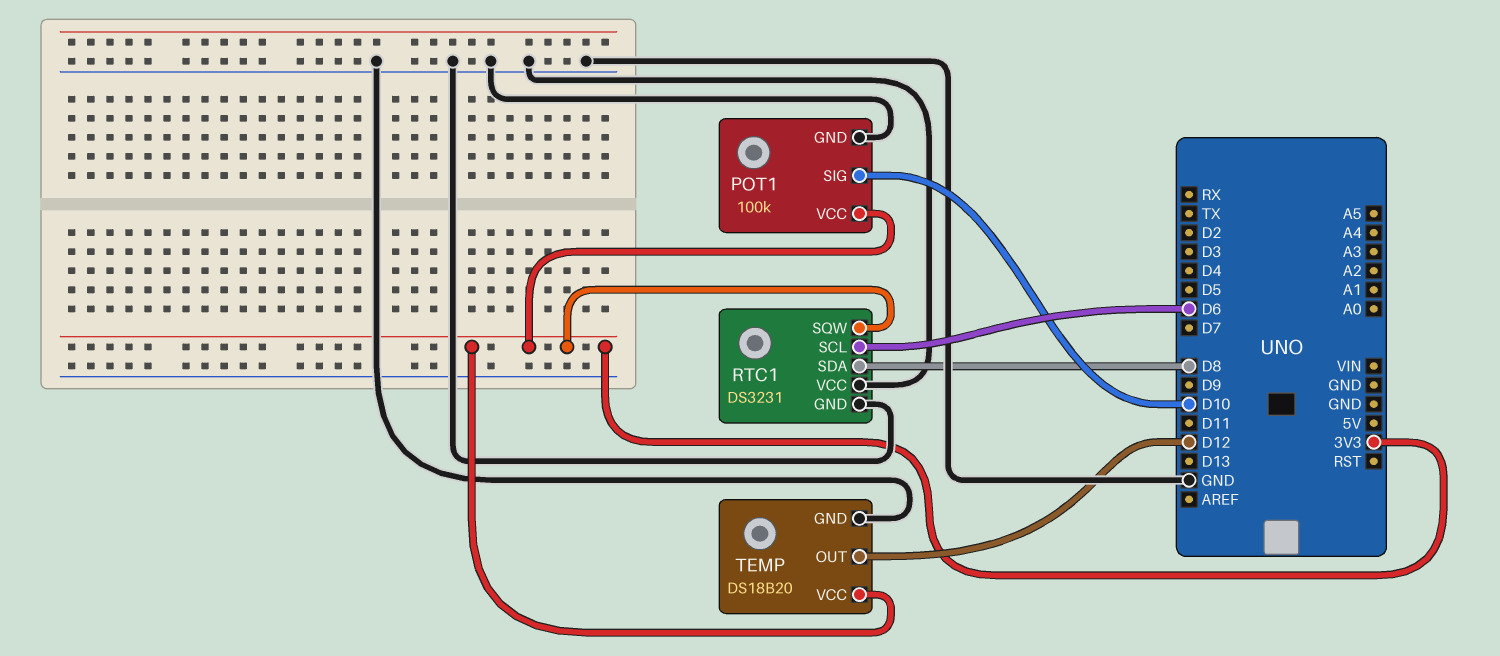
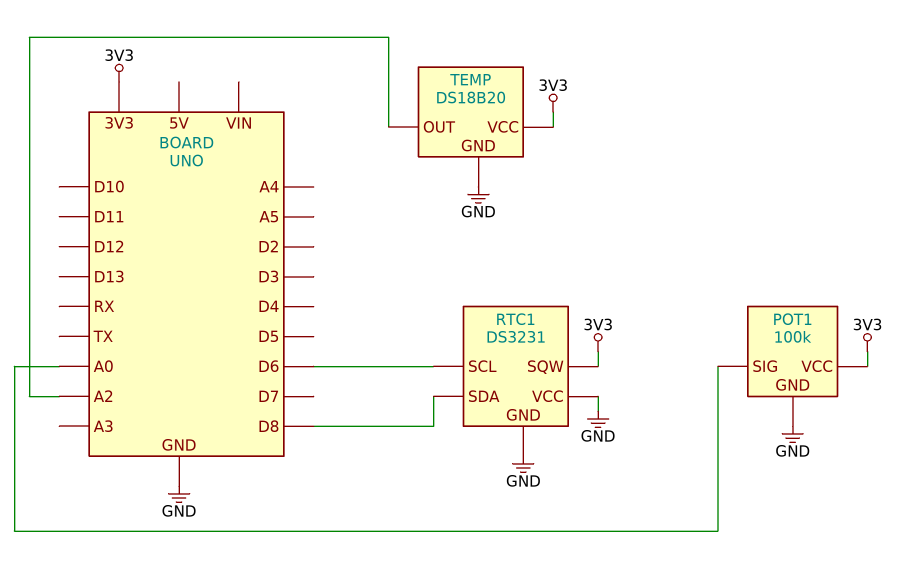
POT1 pin SIG: D10 -> A0
TEMP pin OUT: D12 -> A2

